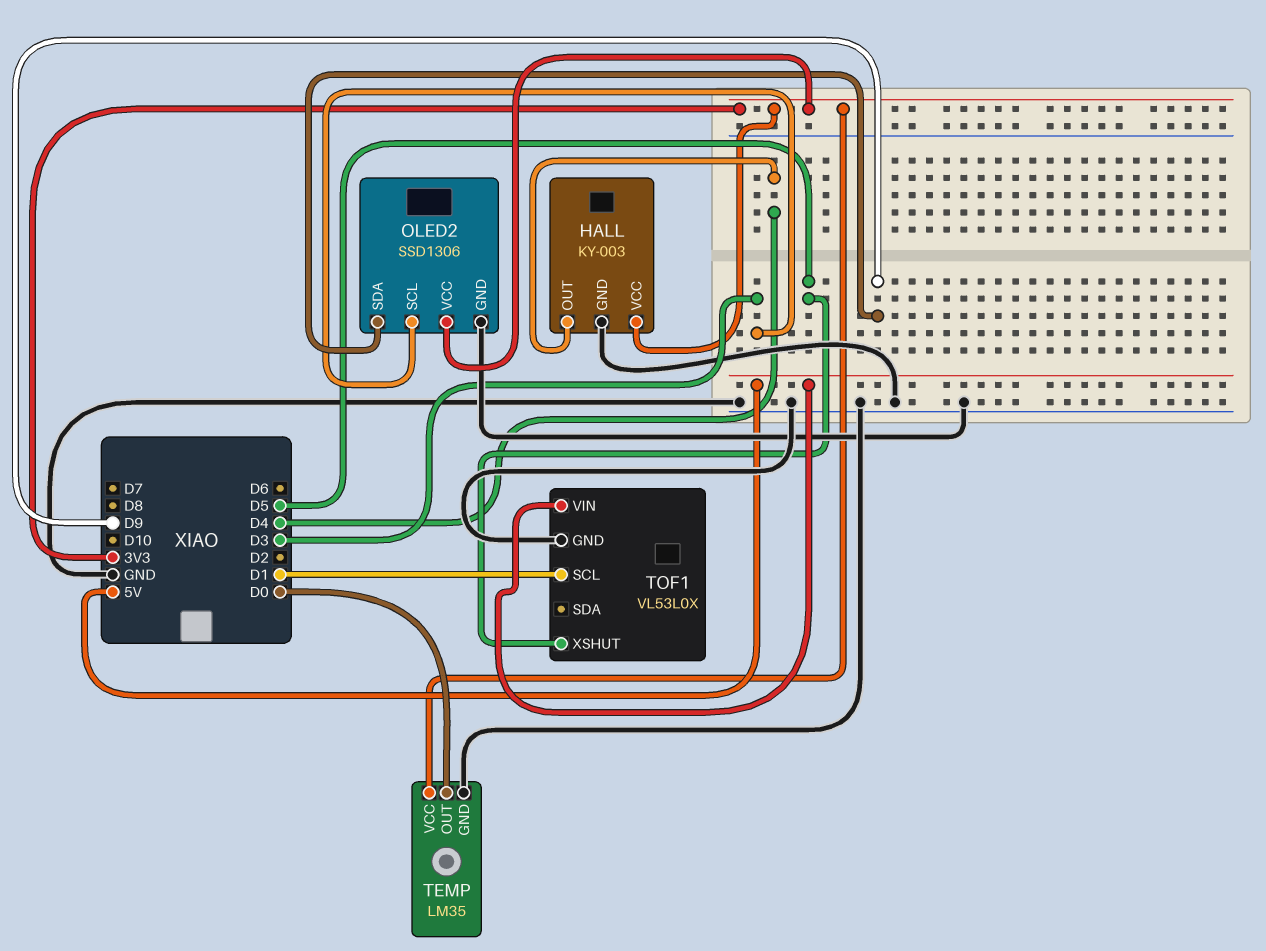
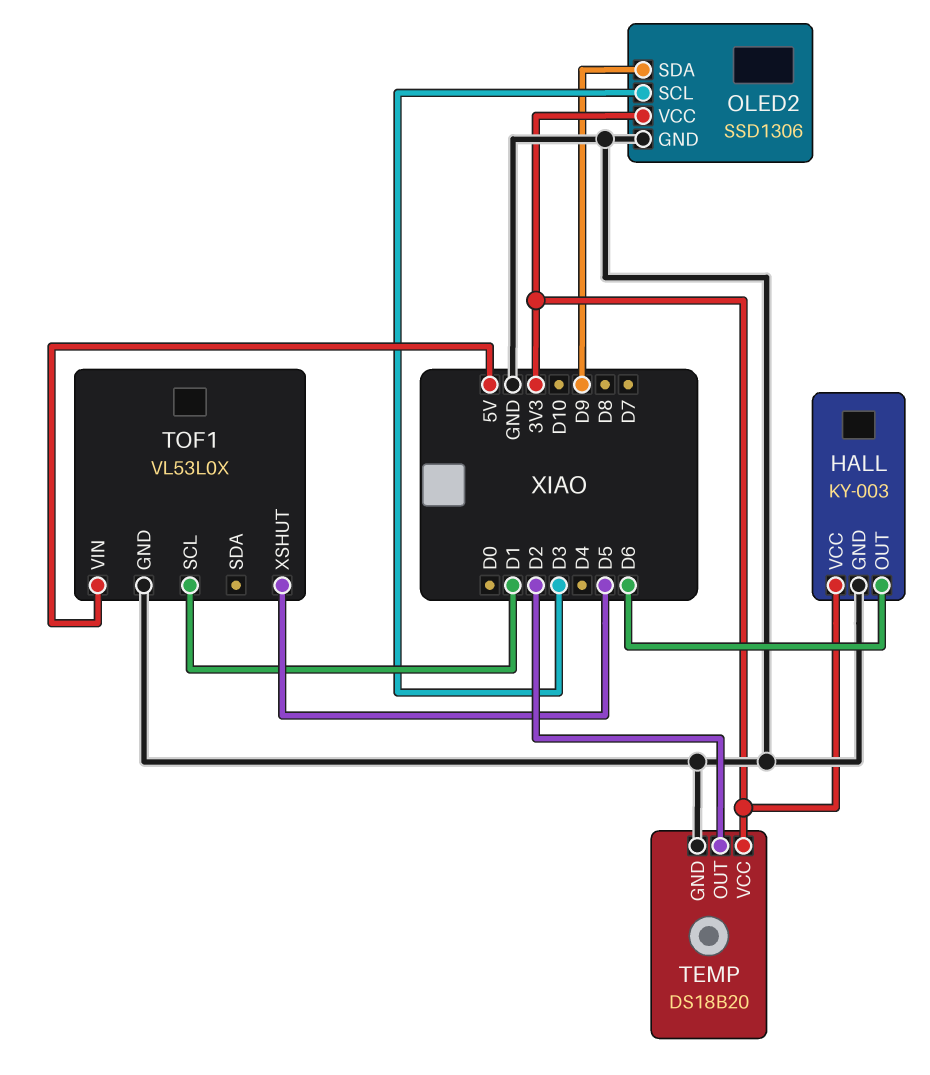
HALL pin OUT: D4 -> D6
TEMP: LM35 -> DS18B20
TEMP pin OUT: D0 -> D2

